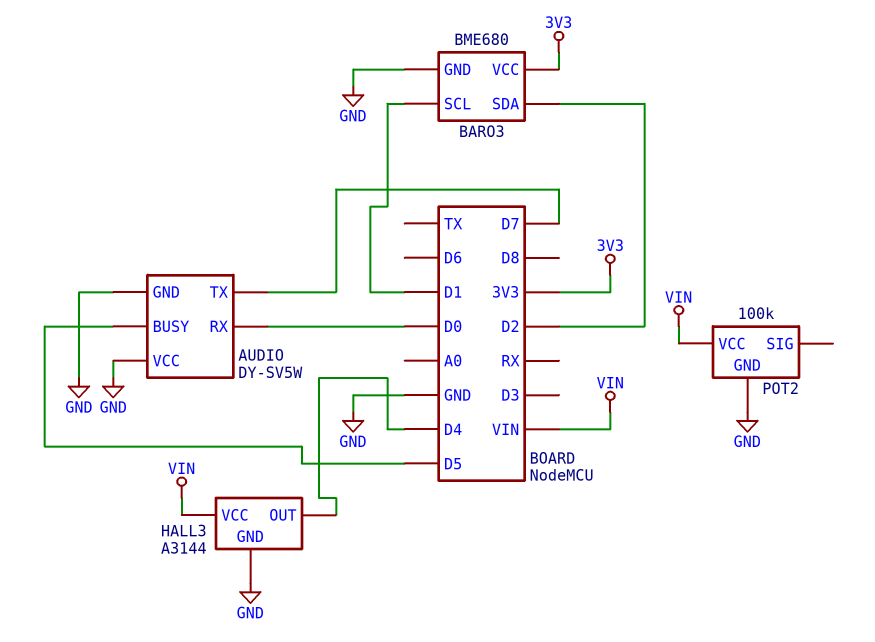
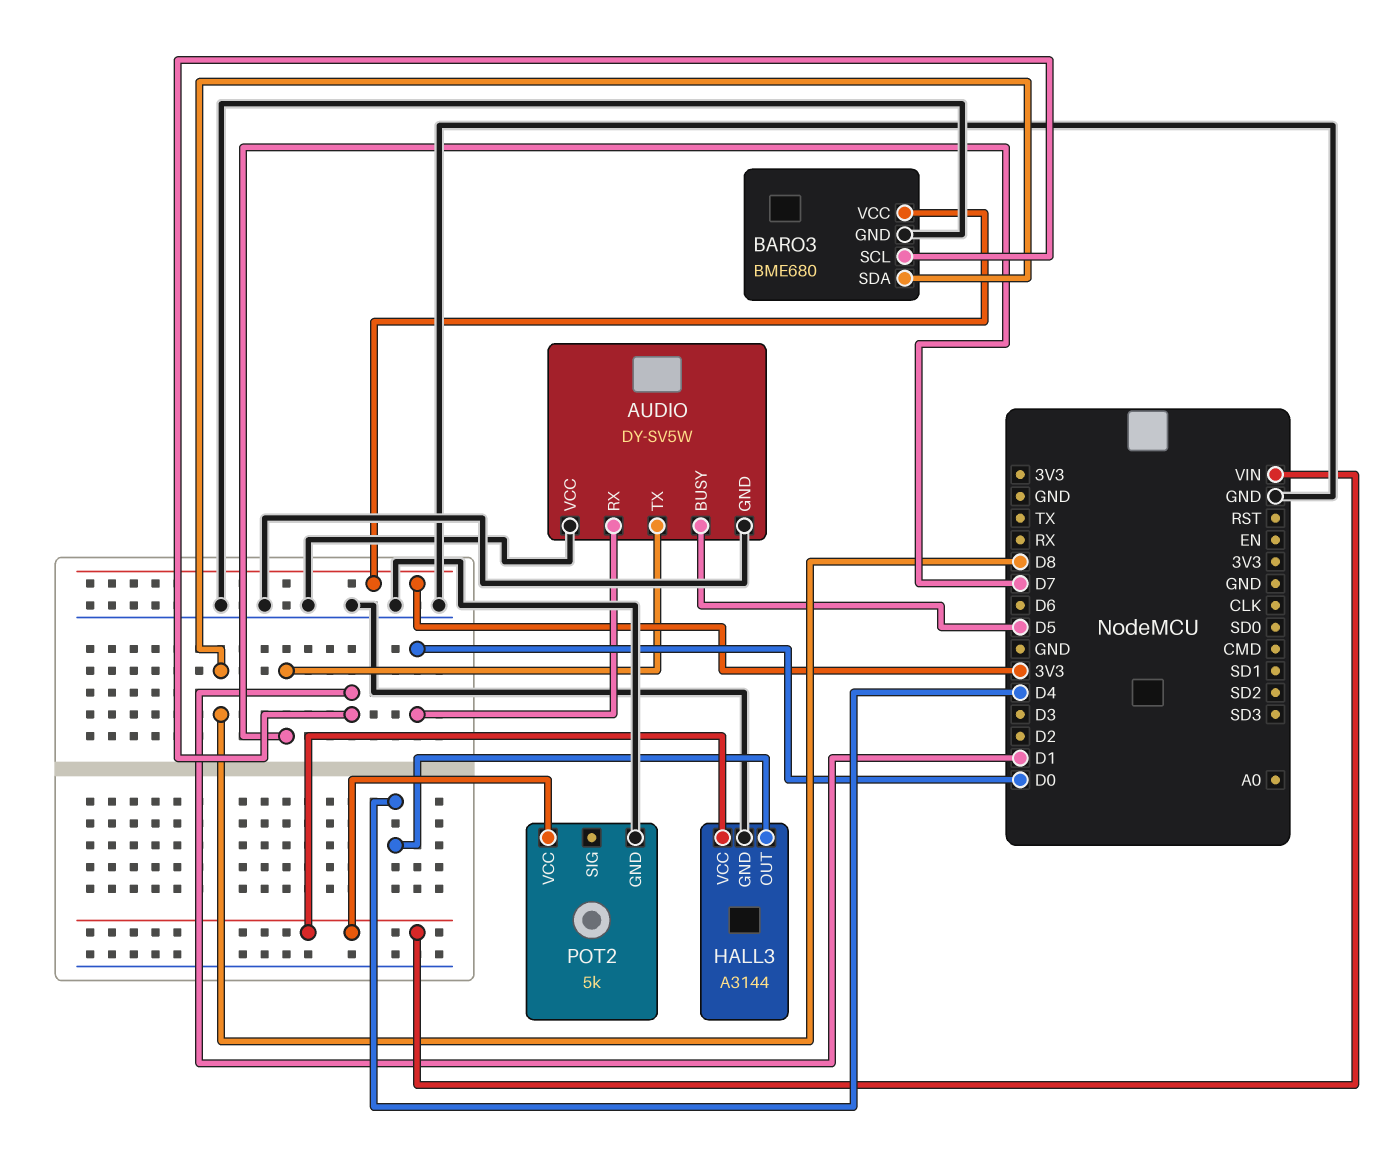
BARO3 pin SDA: D2 -> D8
POT2: 100k -> 5k

